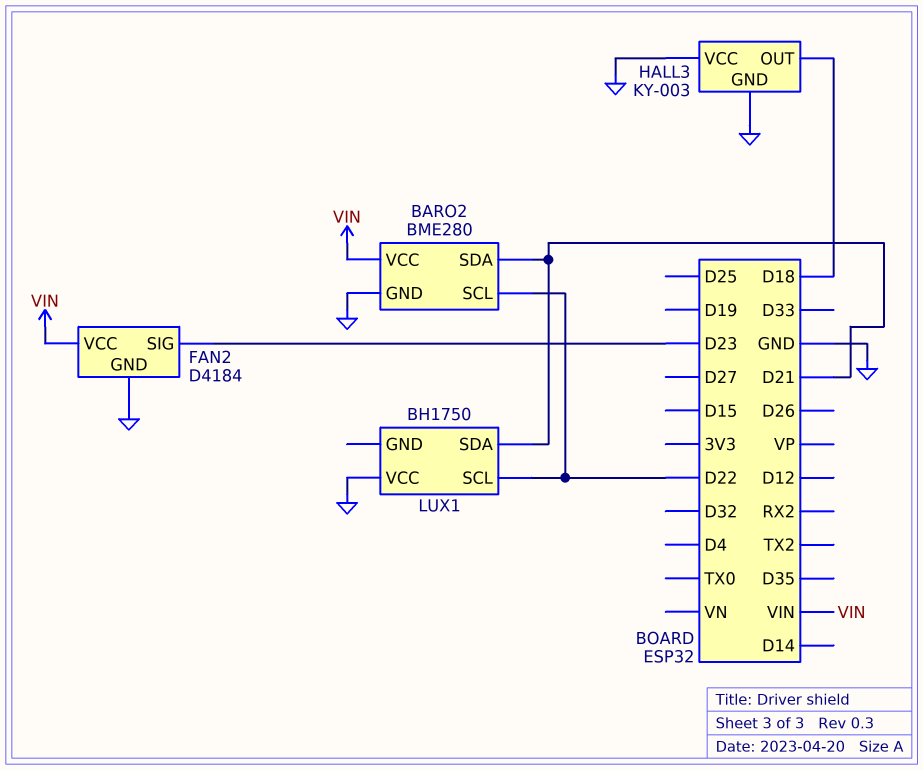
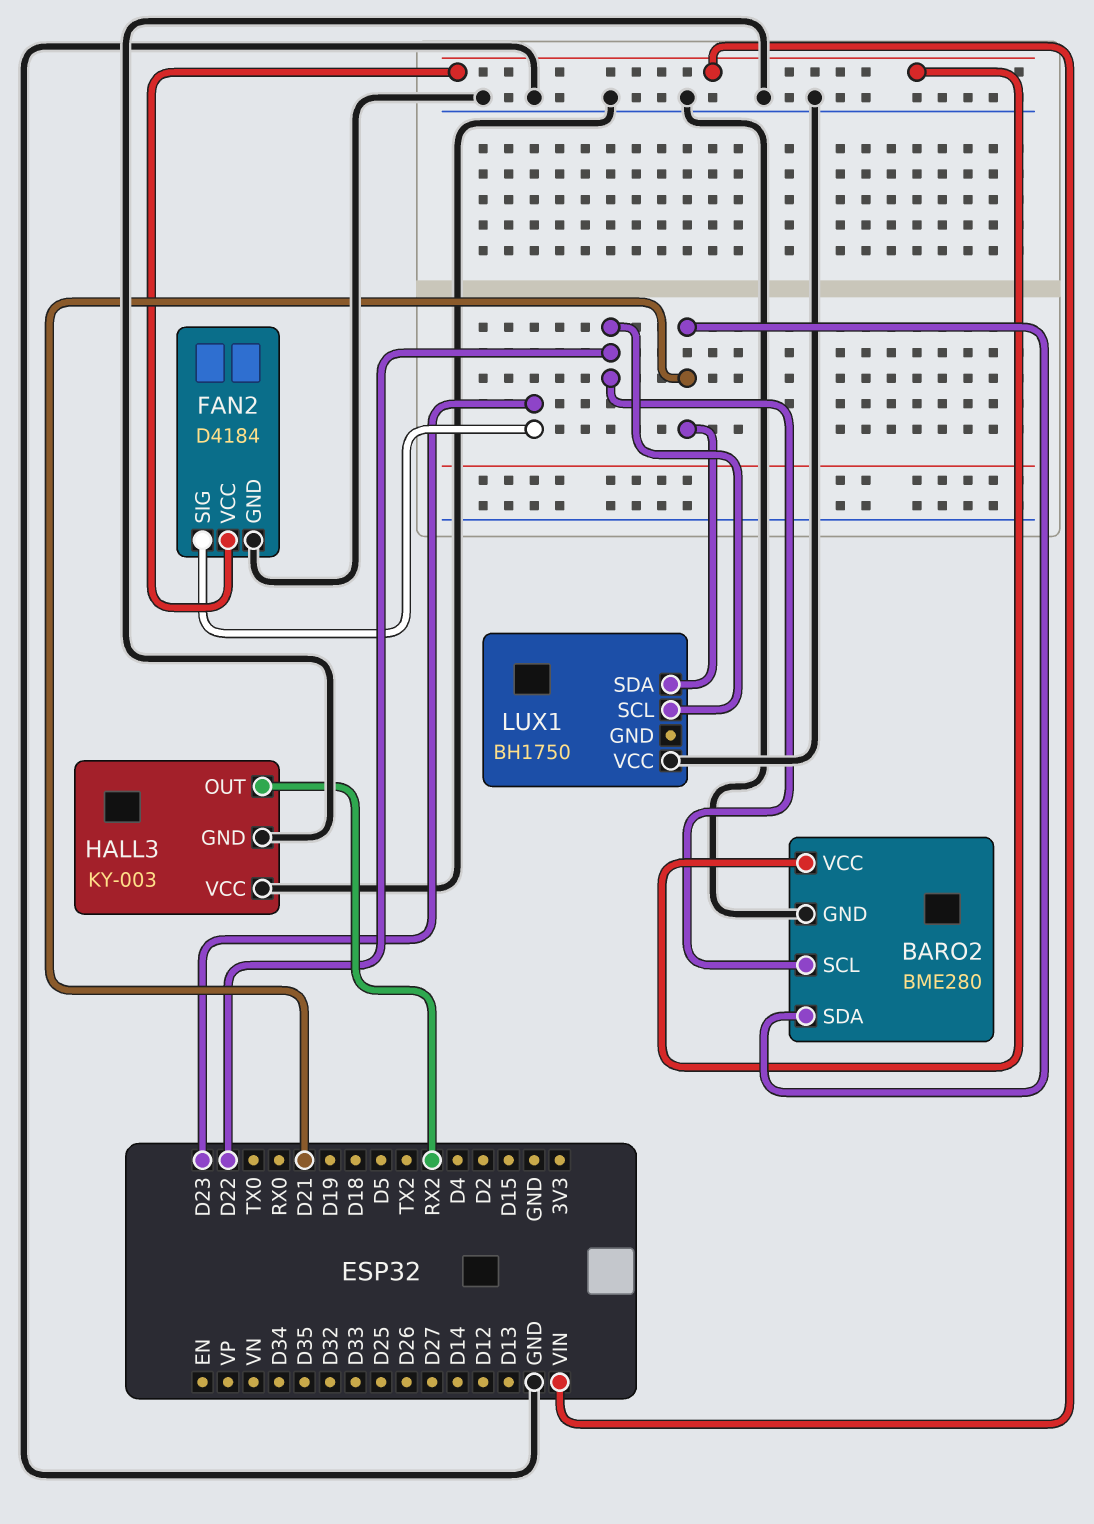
HALL3 pin OUT: D18 -> RX2

